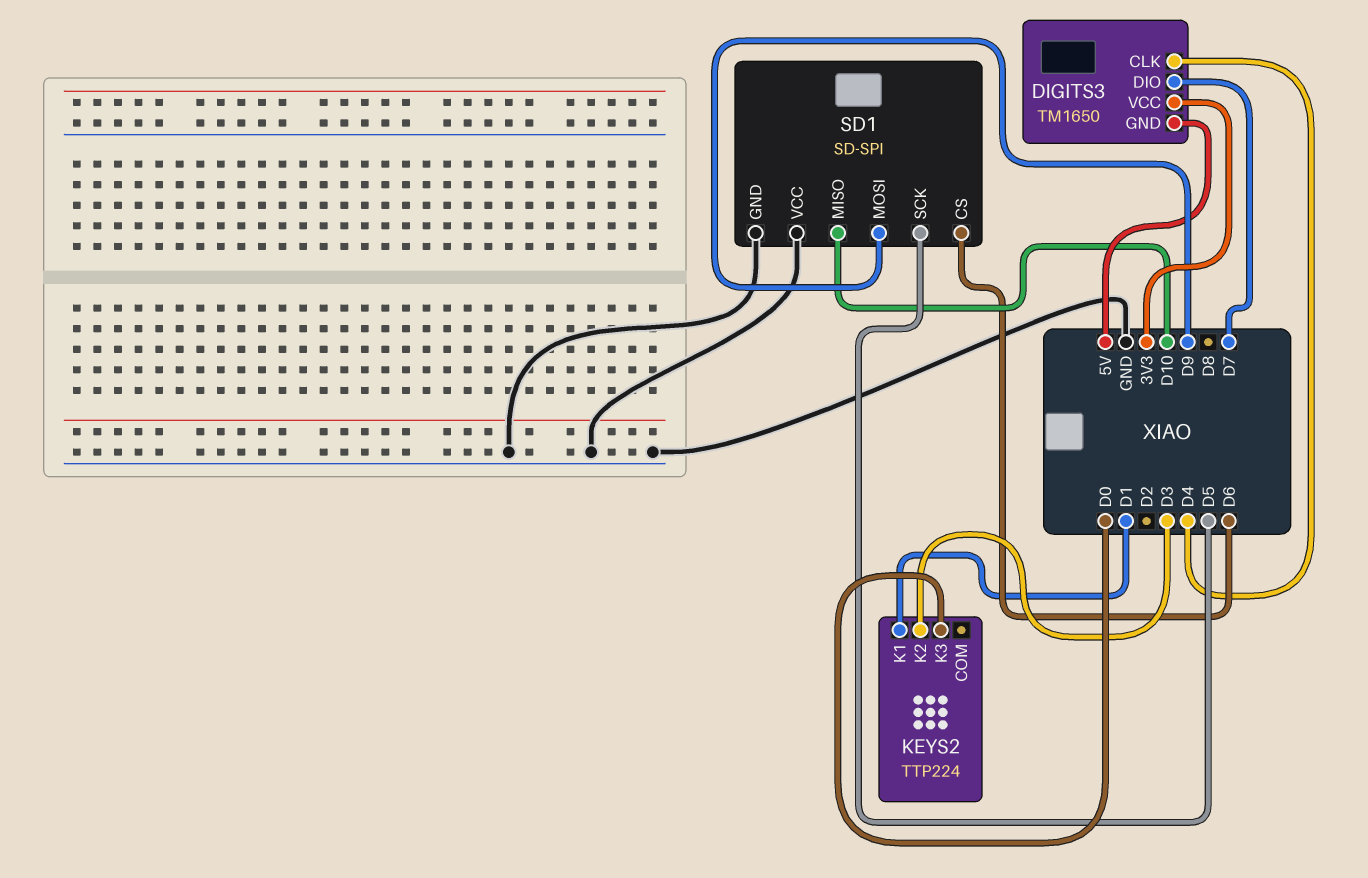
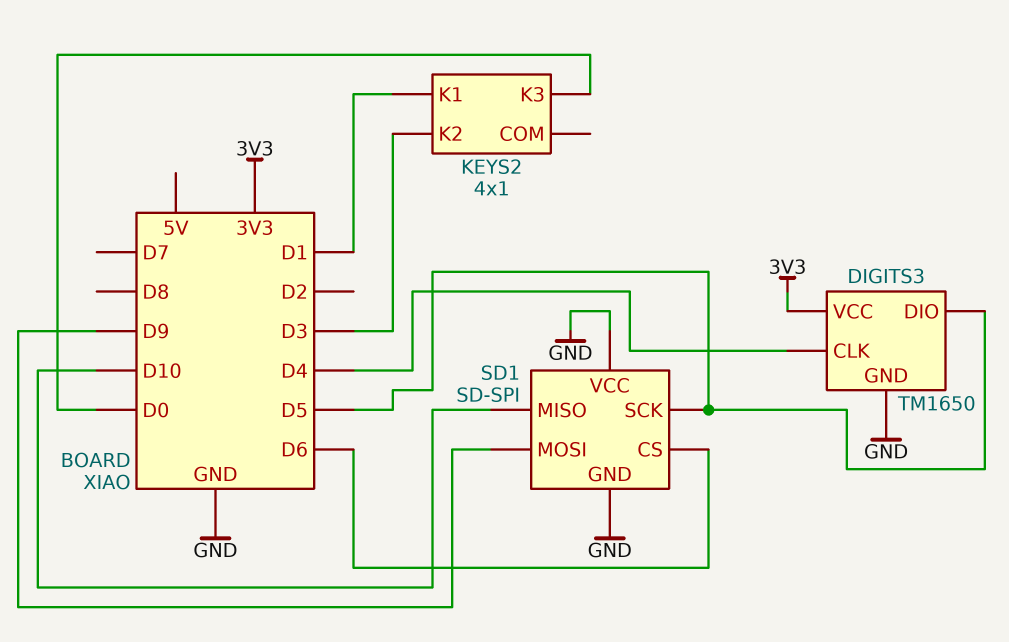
DIGITS3 pin DIO: D7 -> D5
DIGITS3 pin GND: 5V -> GND
KEYS2: TTP224 -> 4x1

